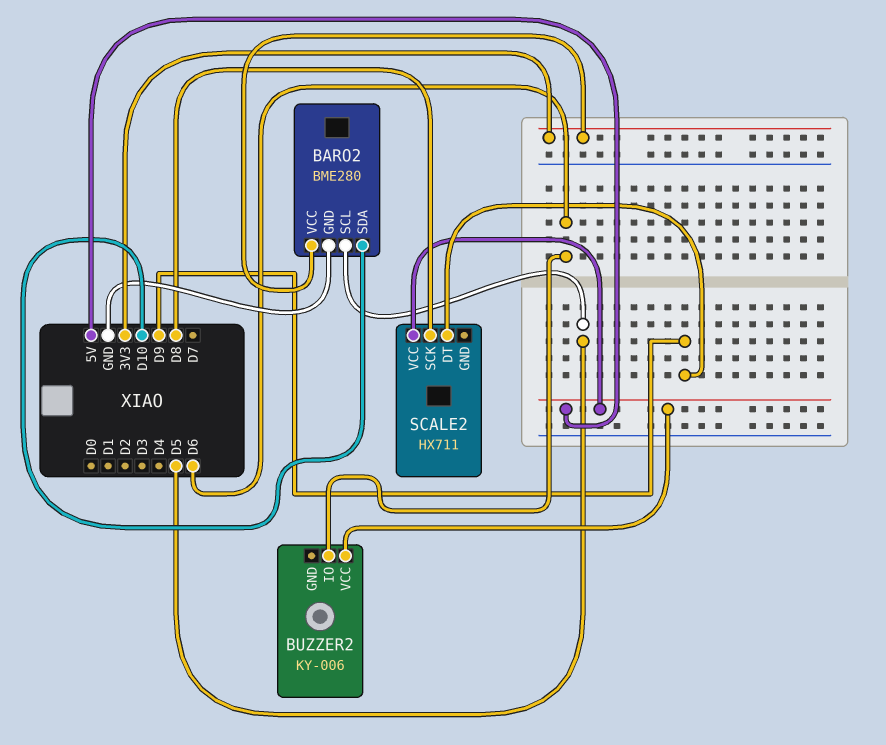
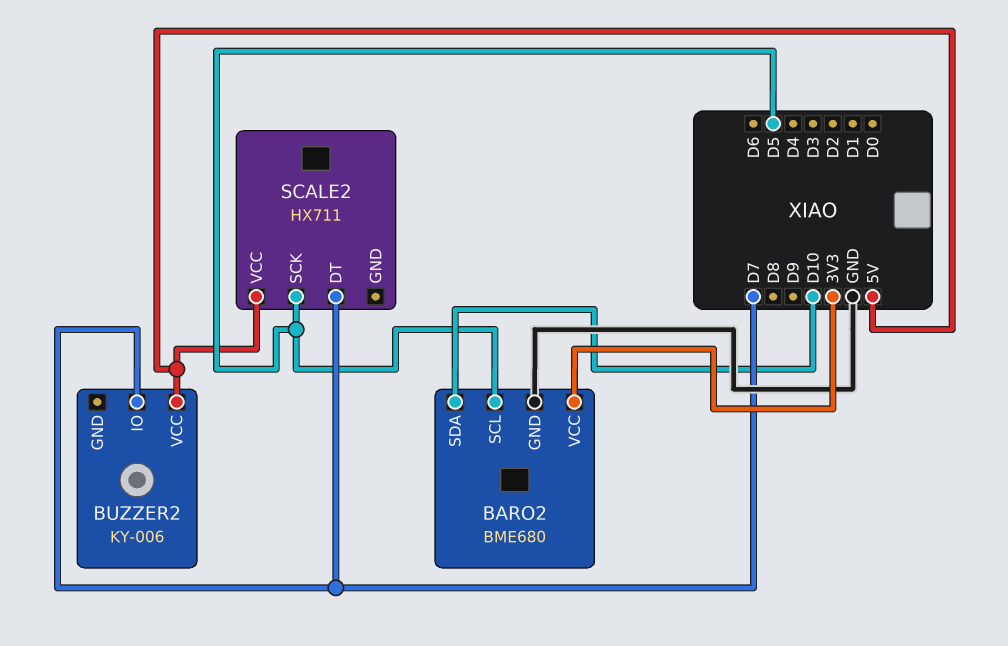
BARO2: BME280 -> BME680
BUZZER2 pin IO: D6 -> D7
SCALE2 pin DT: D9 -> D7
SCALE2 pin SCK: D8 -> D5

